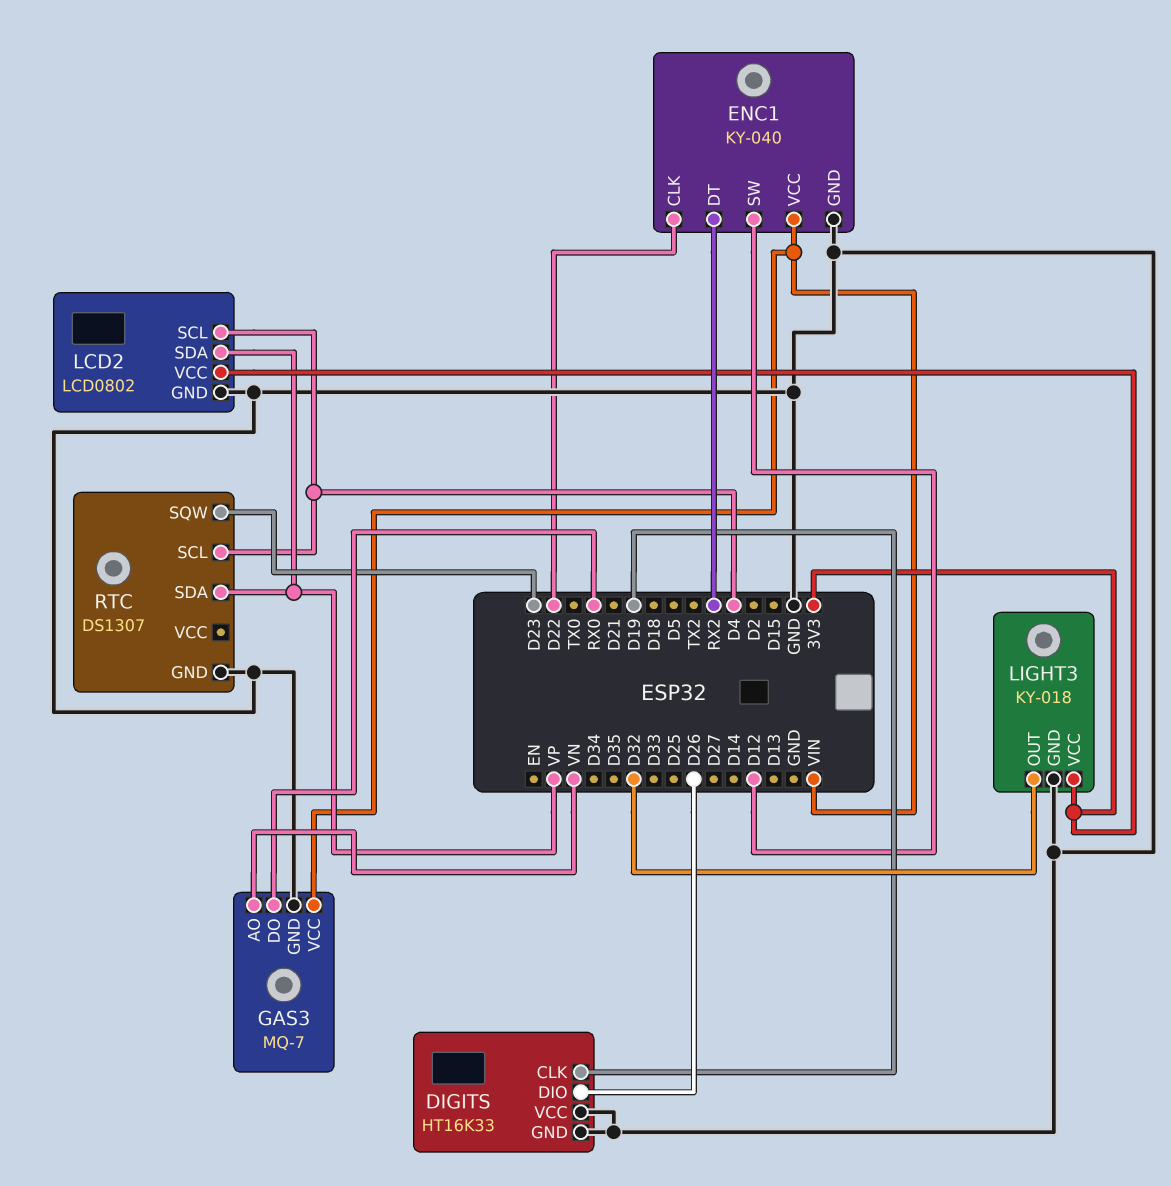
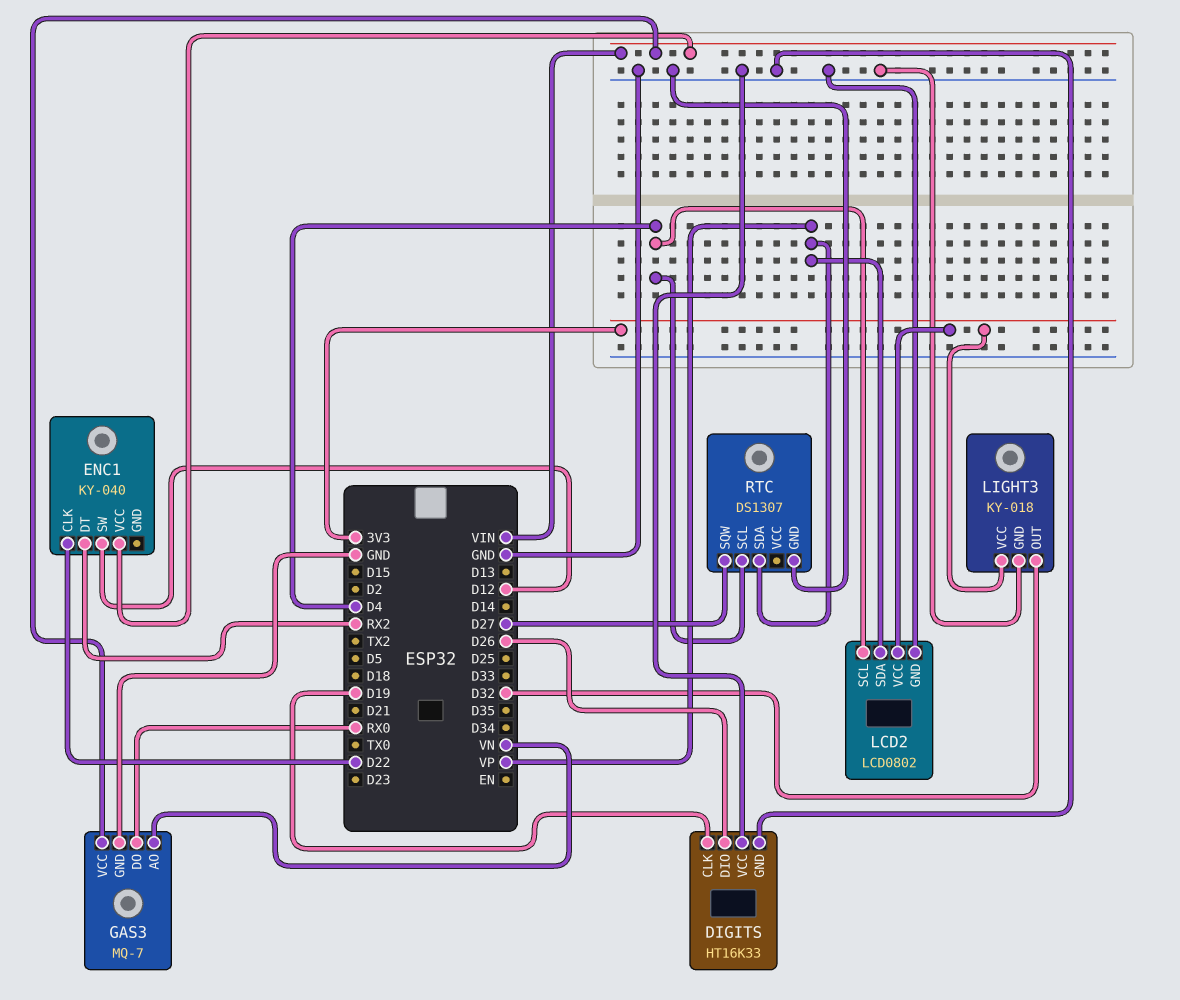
ENC1 pin GND: GND -> none
RTC pin SQW: D23 -> D27

